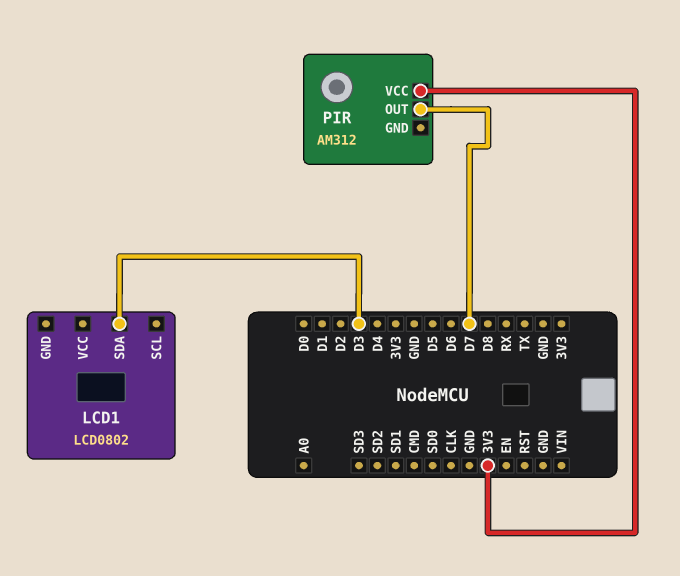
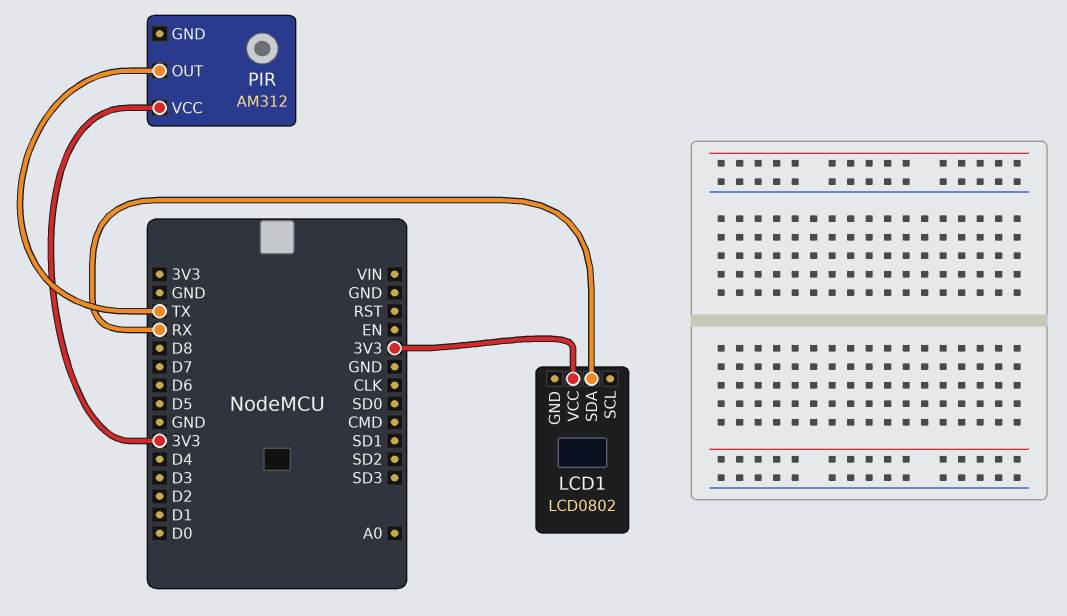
LCD1 pin SDA: D3 -> RX
LCD1 pin VCC: none -> 3V3
PIR pin OUT: D7 -> TX

